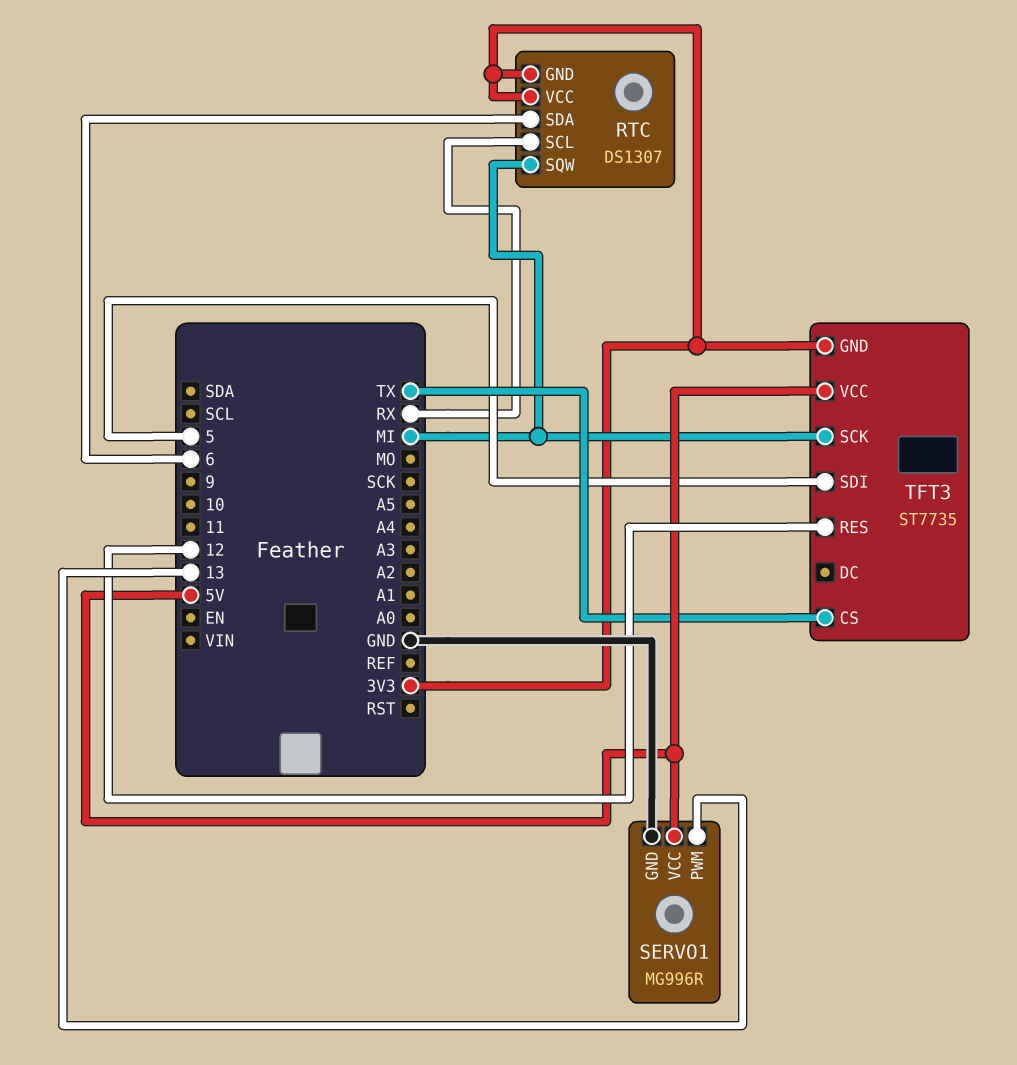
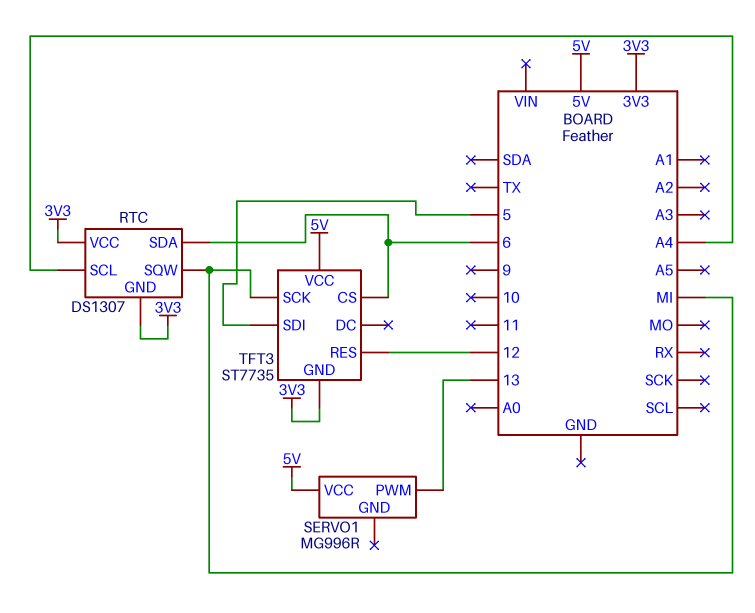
RTC pin SCL: RX -> A4
SERVO1 pin GND: GND -> none
TFT3 pin CS: TX -> 6

